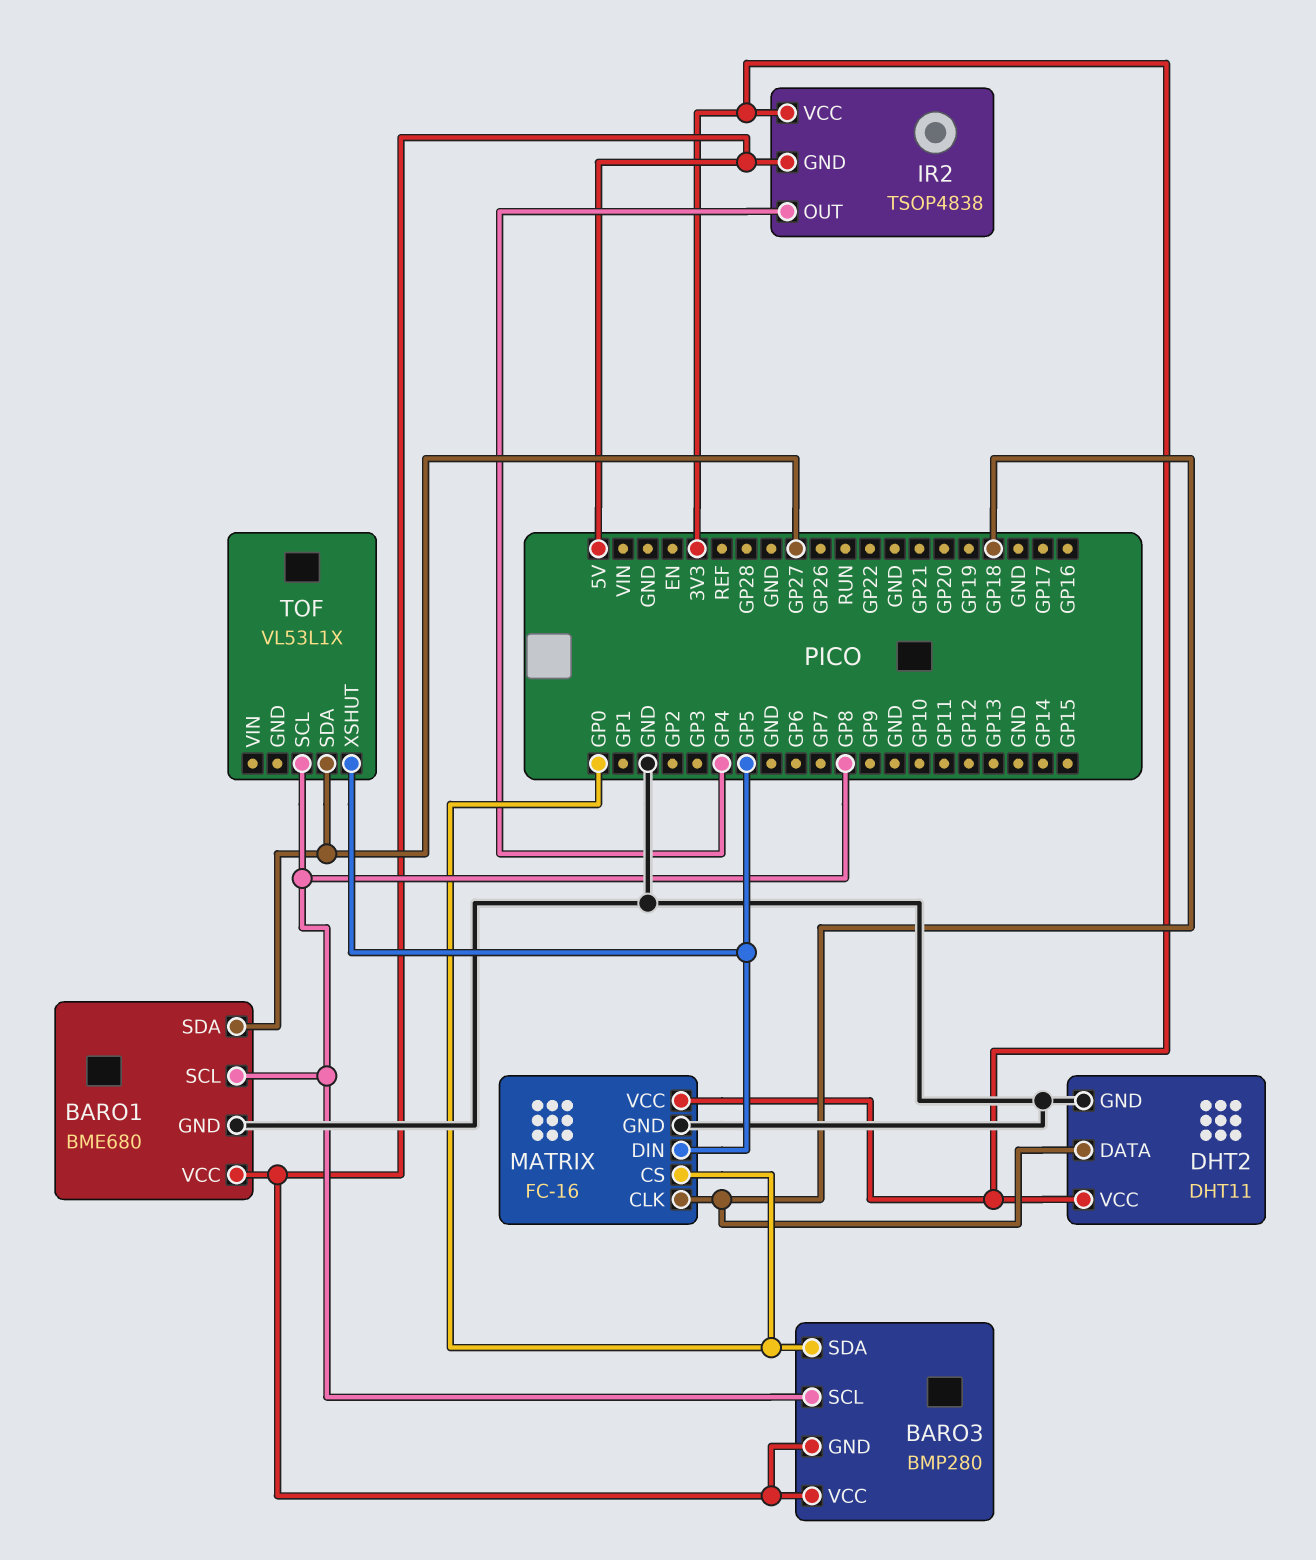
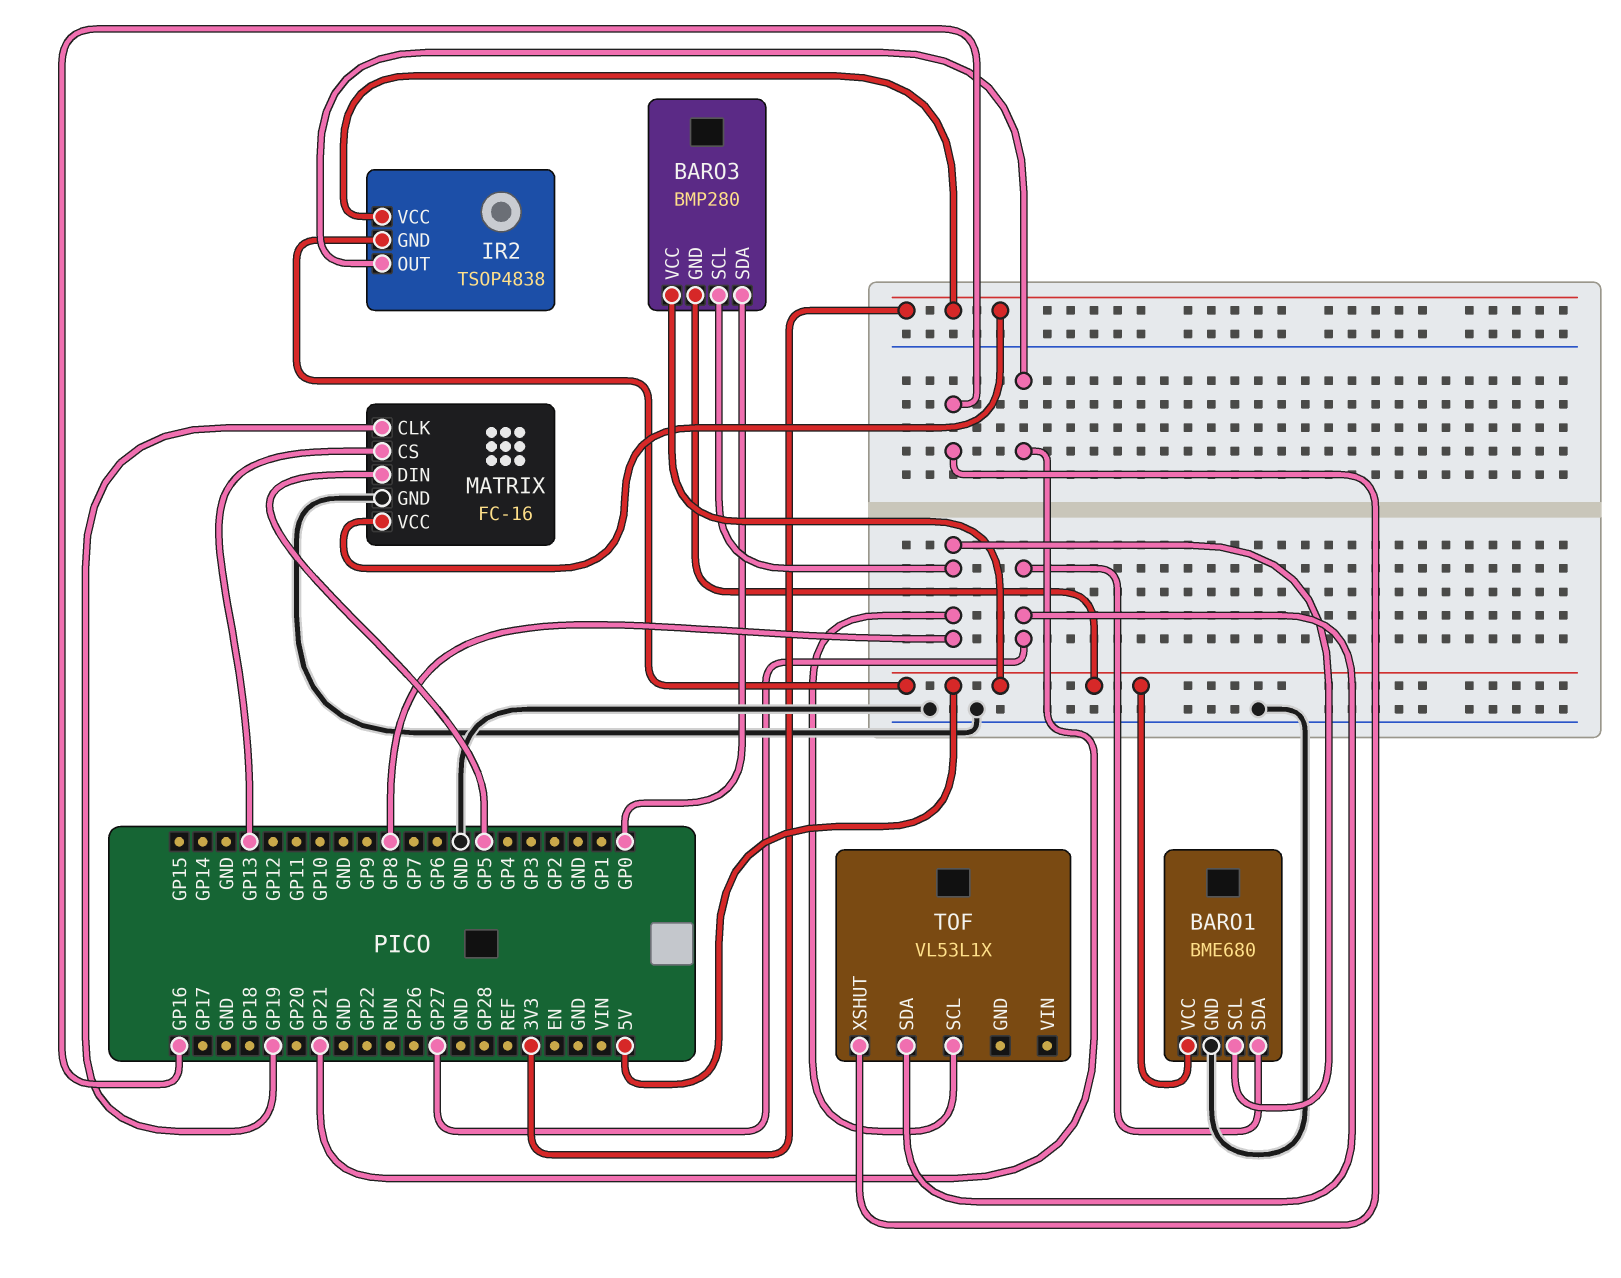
DHT2: DHT11 -> none
DHT2 pin DATA: GP18 -> none
DHT2 pin GND: GND -> none
DHT2 pin VCC: 3V3 -> none
IR2 pin OUT: GP4 -> GP21
MATRIX pin CLK: GP18 -> GP19
MATRIX pin CS: GP0 -> GP13
TOF pin XSHUT: GP5 -> GP16

